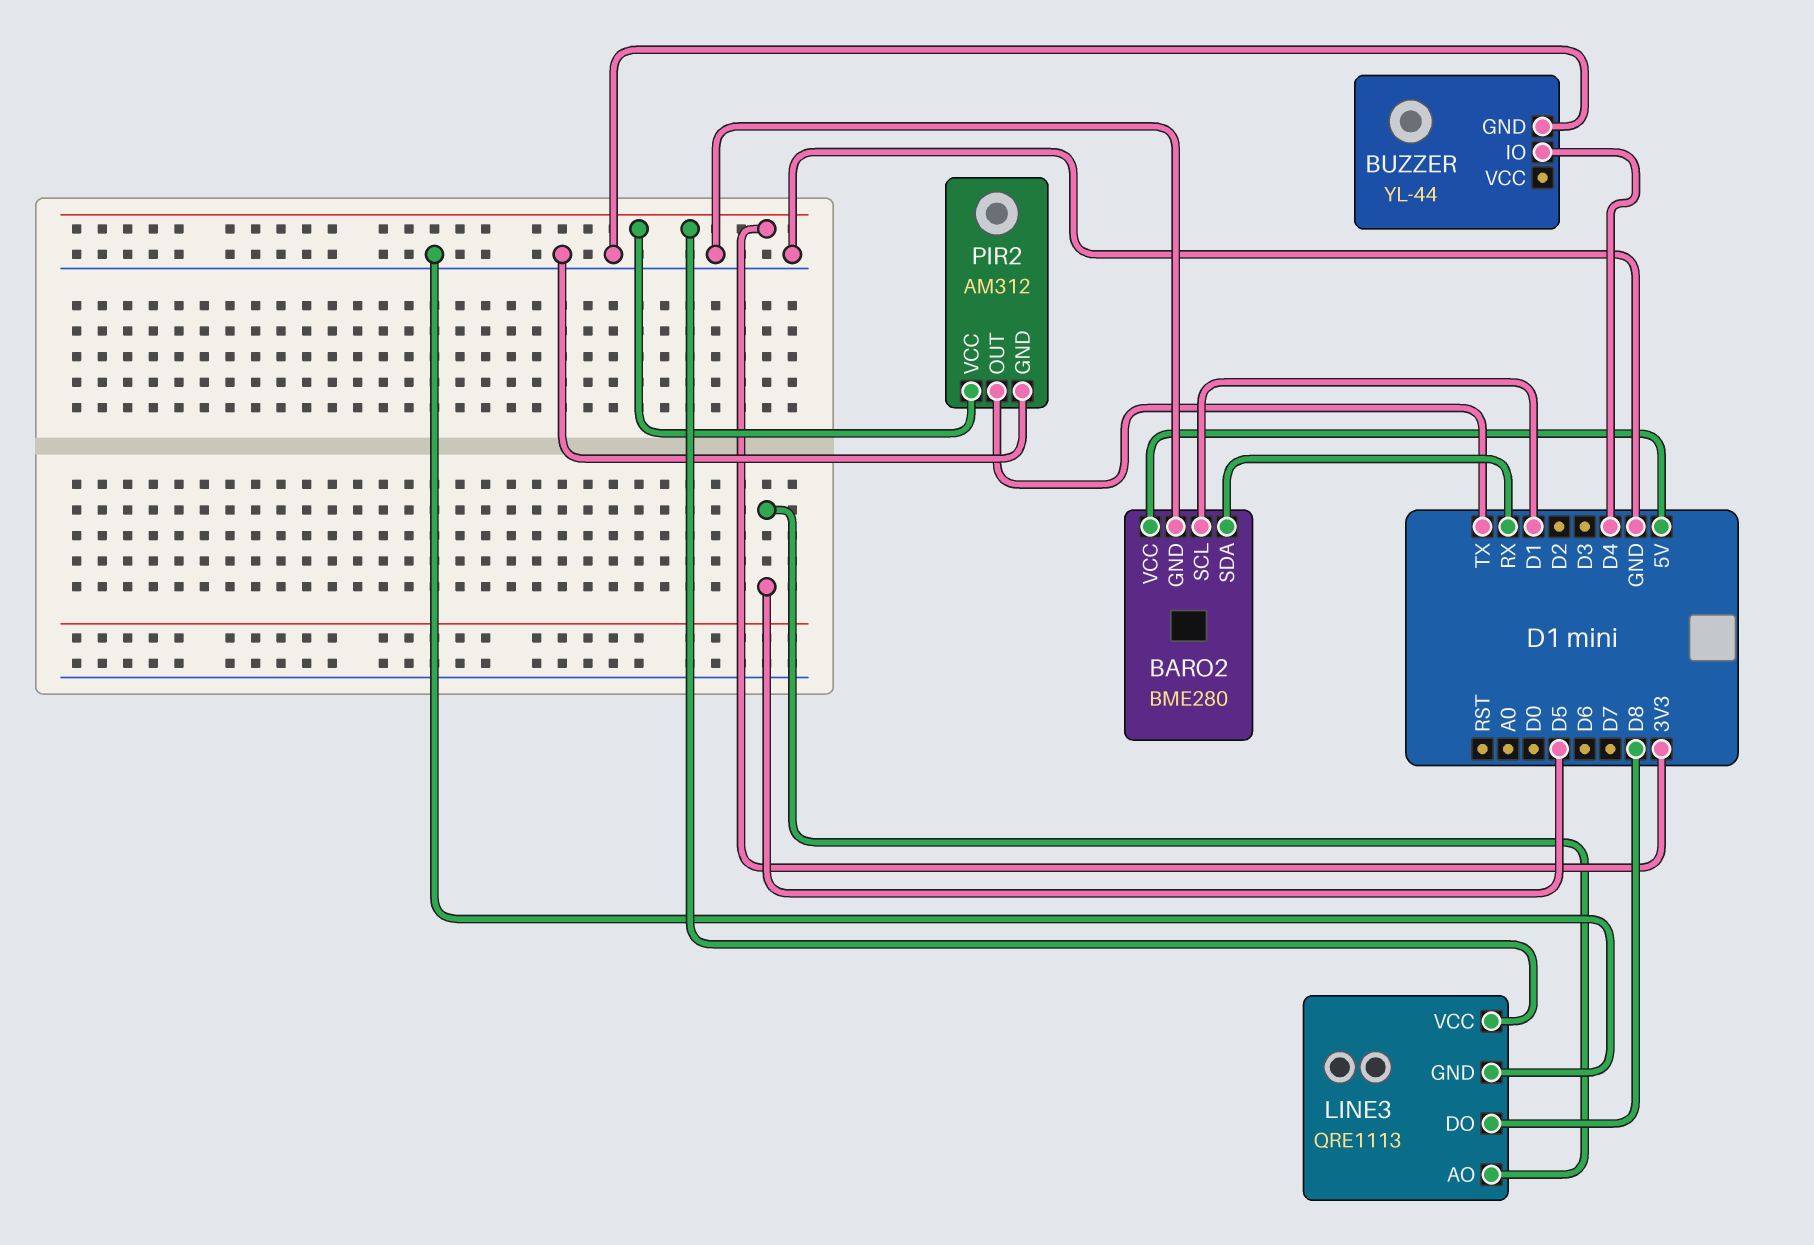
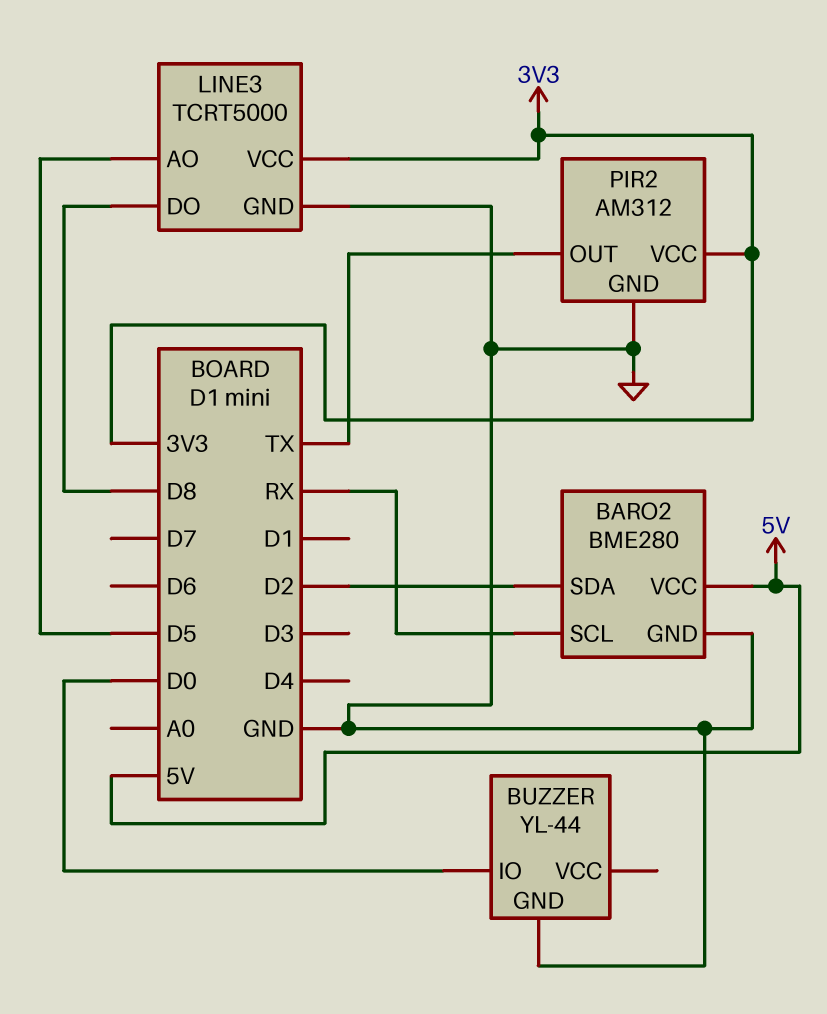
BARO2 pin SCL: D1 -> RX
BARO2 pin SDA: RX -> D2
BUZZER pin IO: D4 -> D0
LINE3: QRE1113 -> TCRT5000

